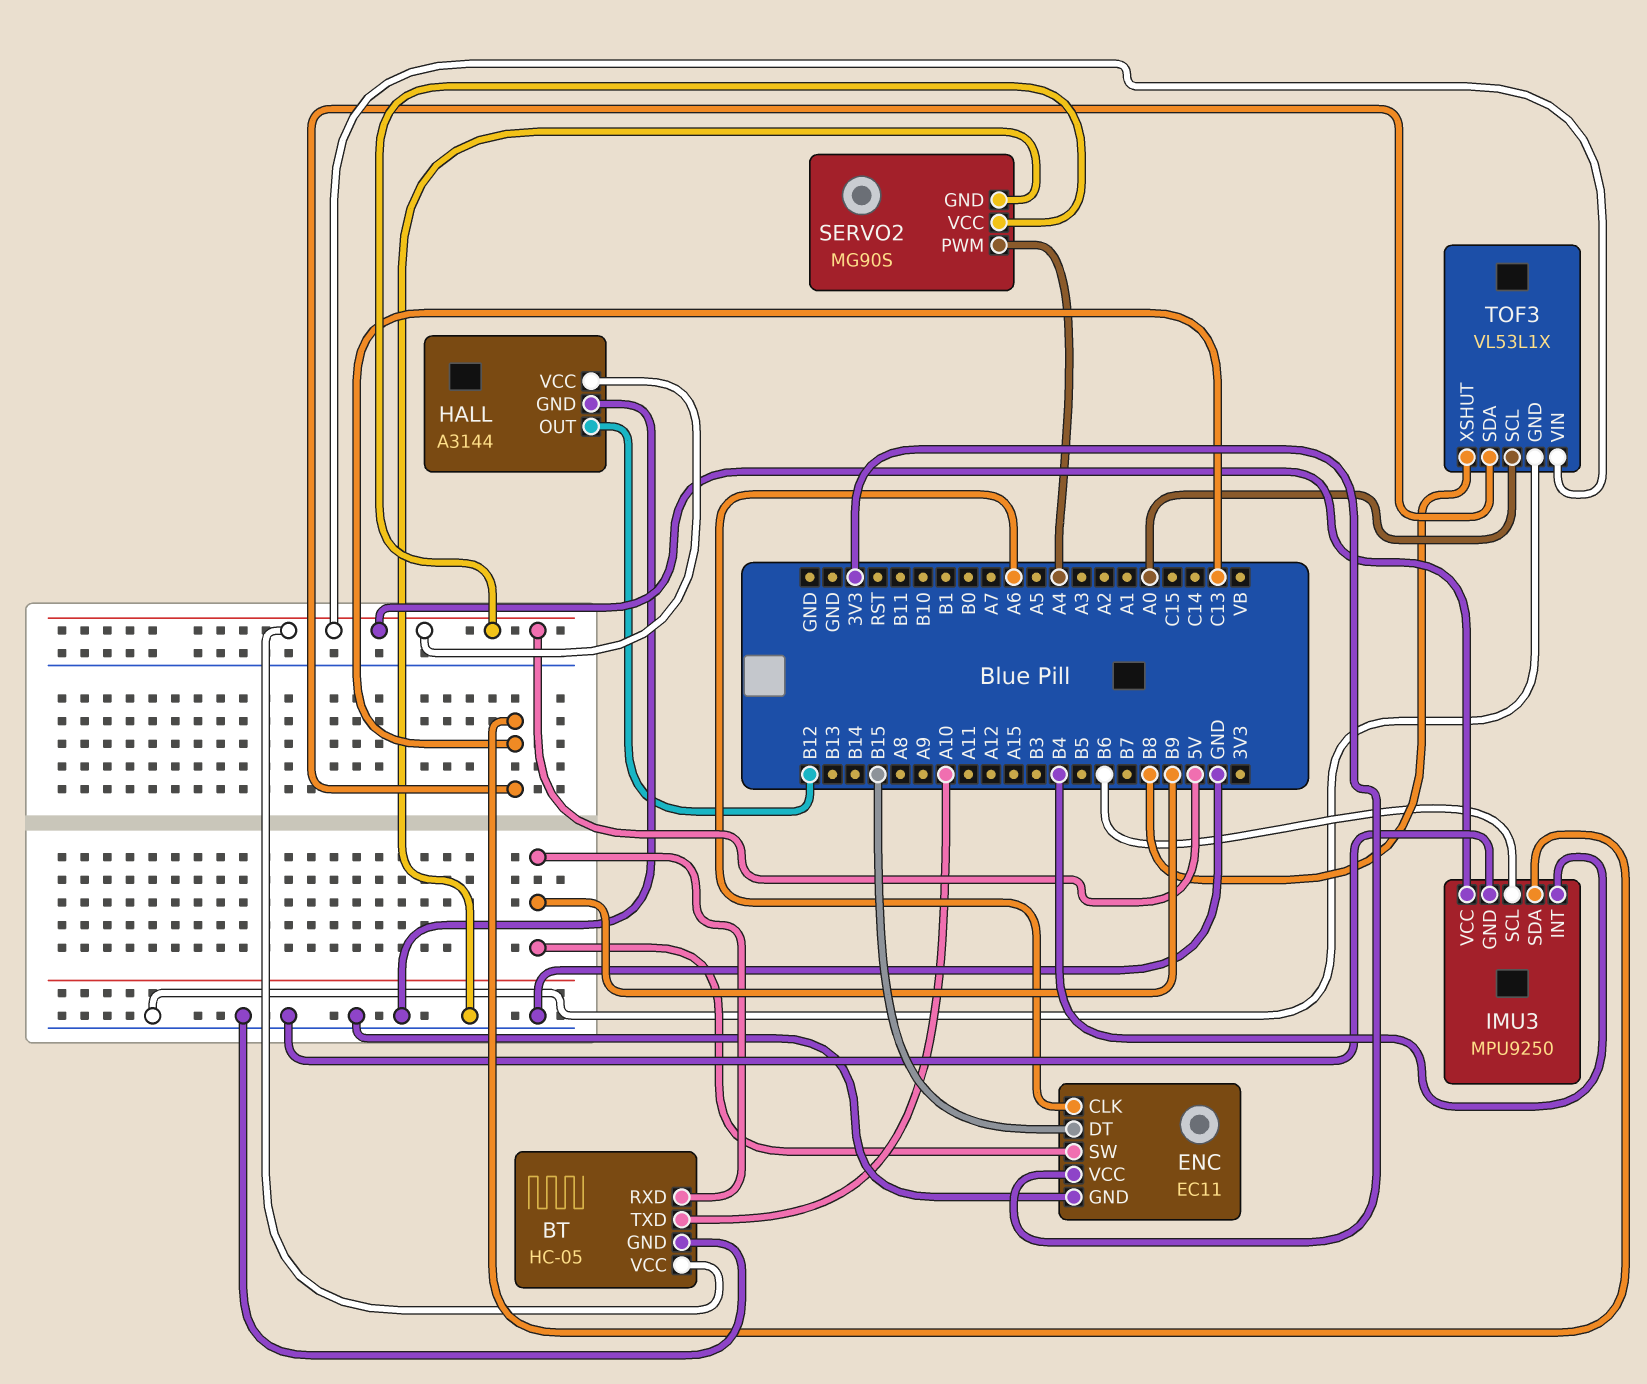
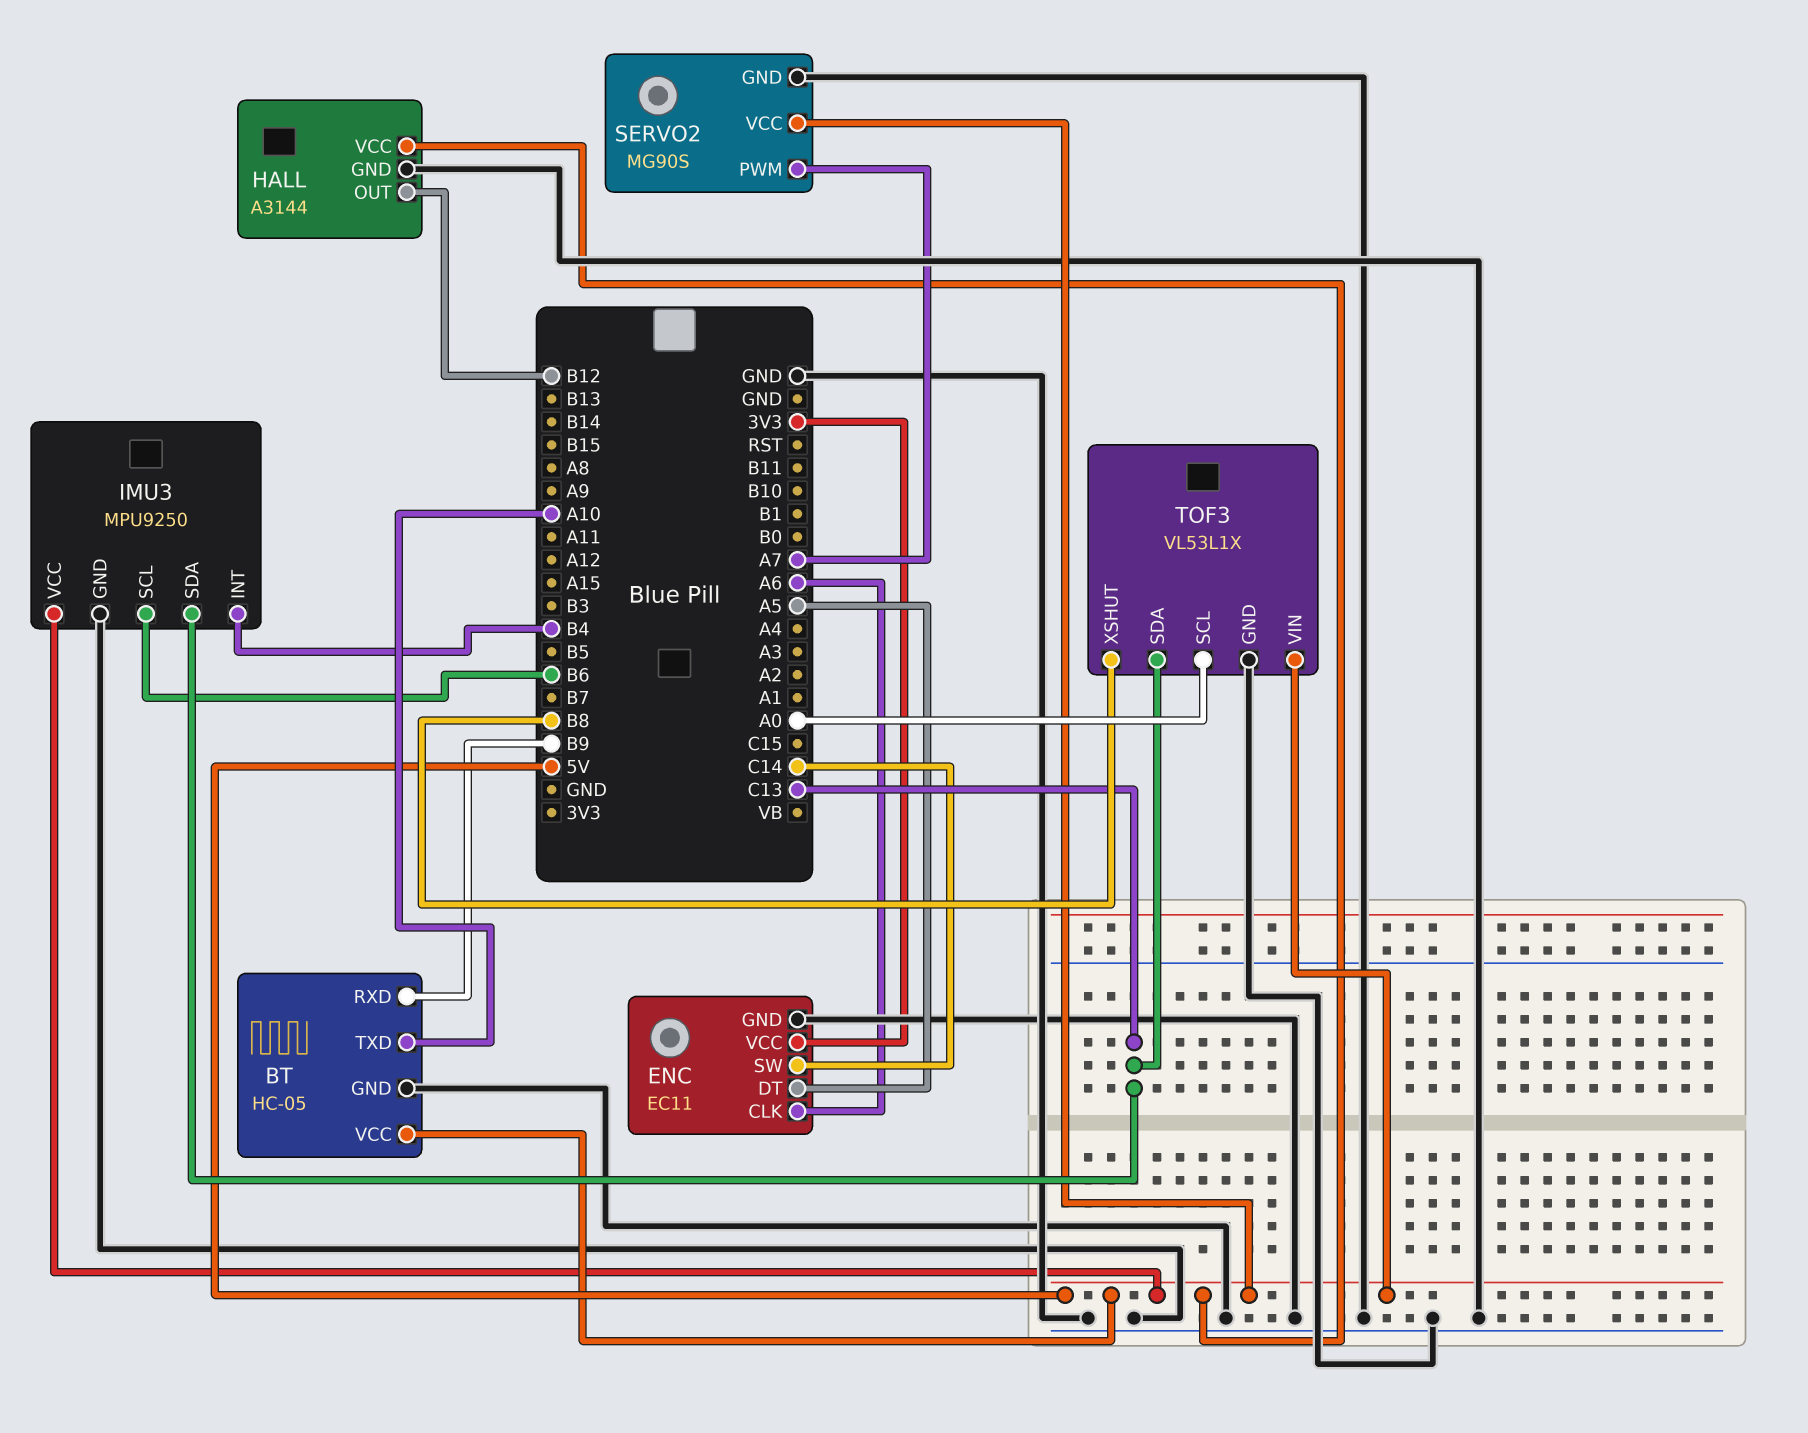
ENC pin DT: B15 -> A5
ENC pin SW: B9 -> C14
SERVO2 pin PWM: A4 -> A7

